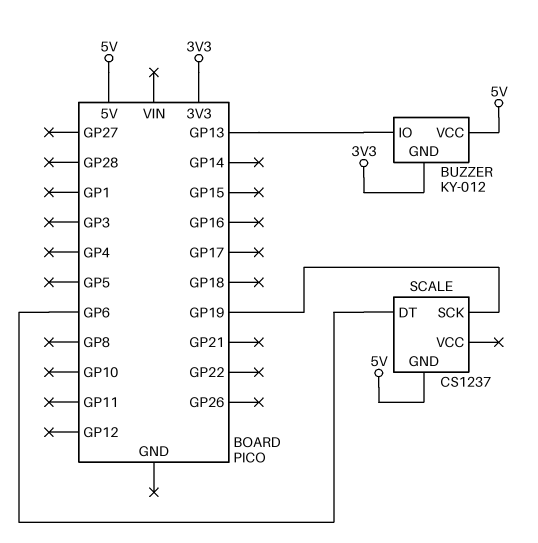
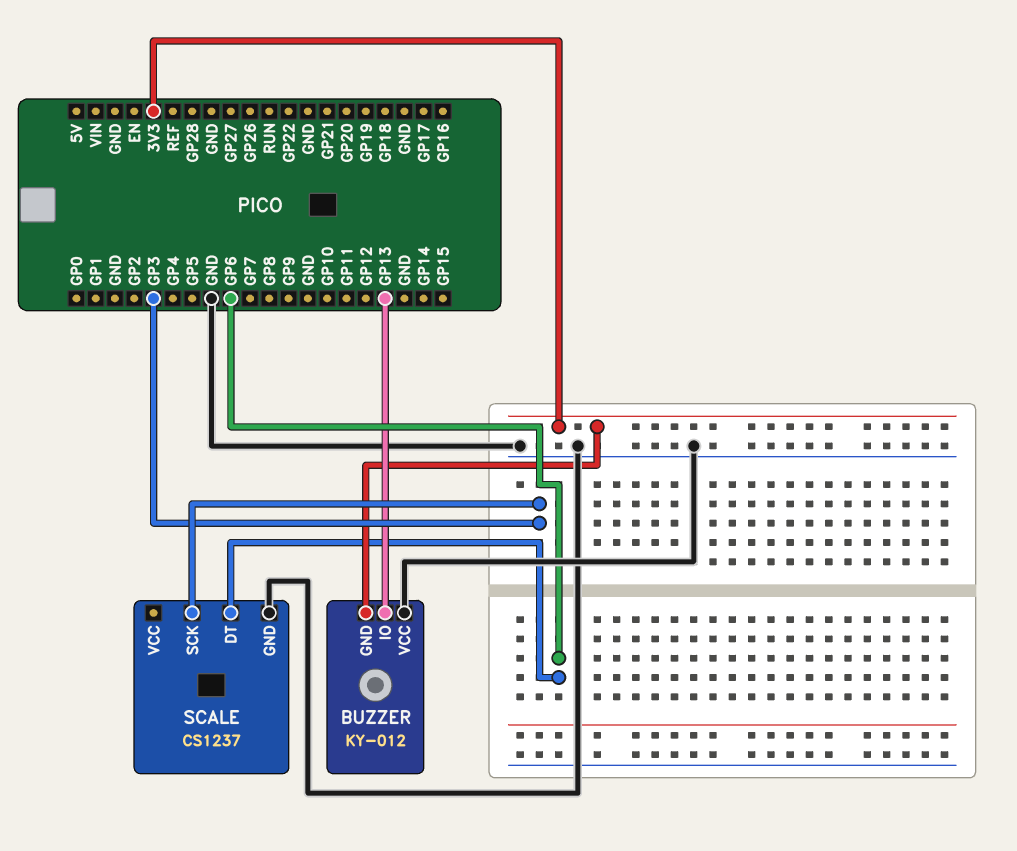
BUZZER pin VCC: 5V -> GND
SCALE pin GND: 5V -> GND
SCALE pin SCK: GP19 -> GP3

